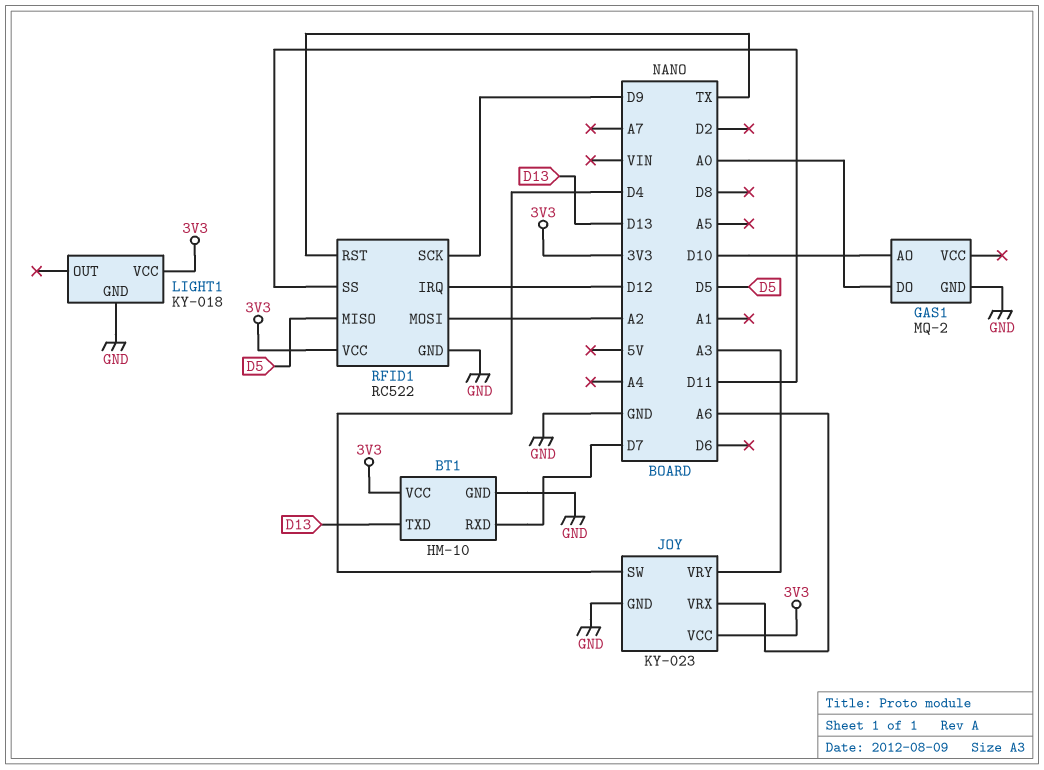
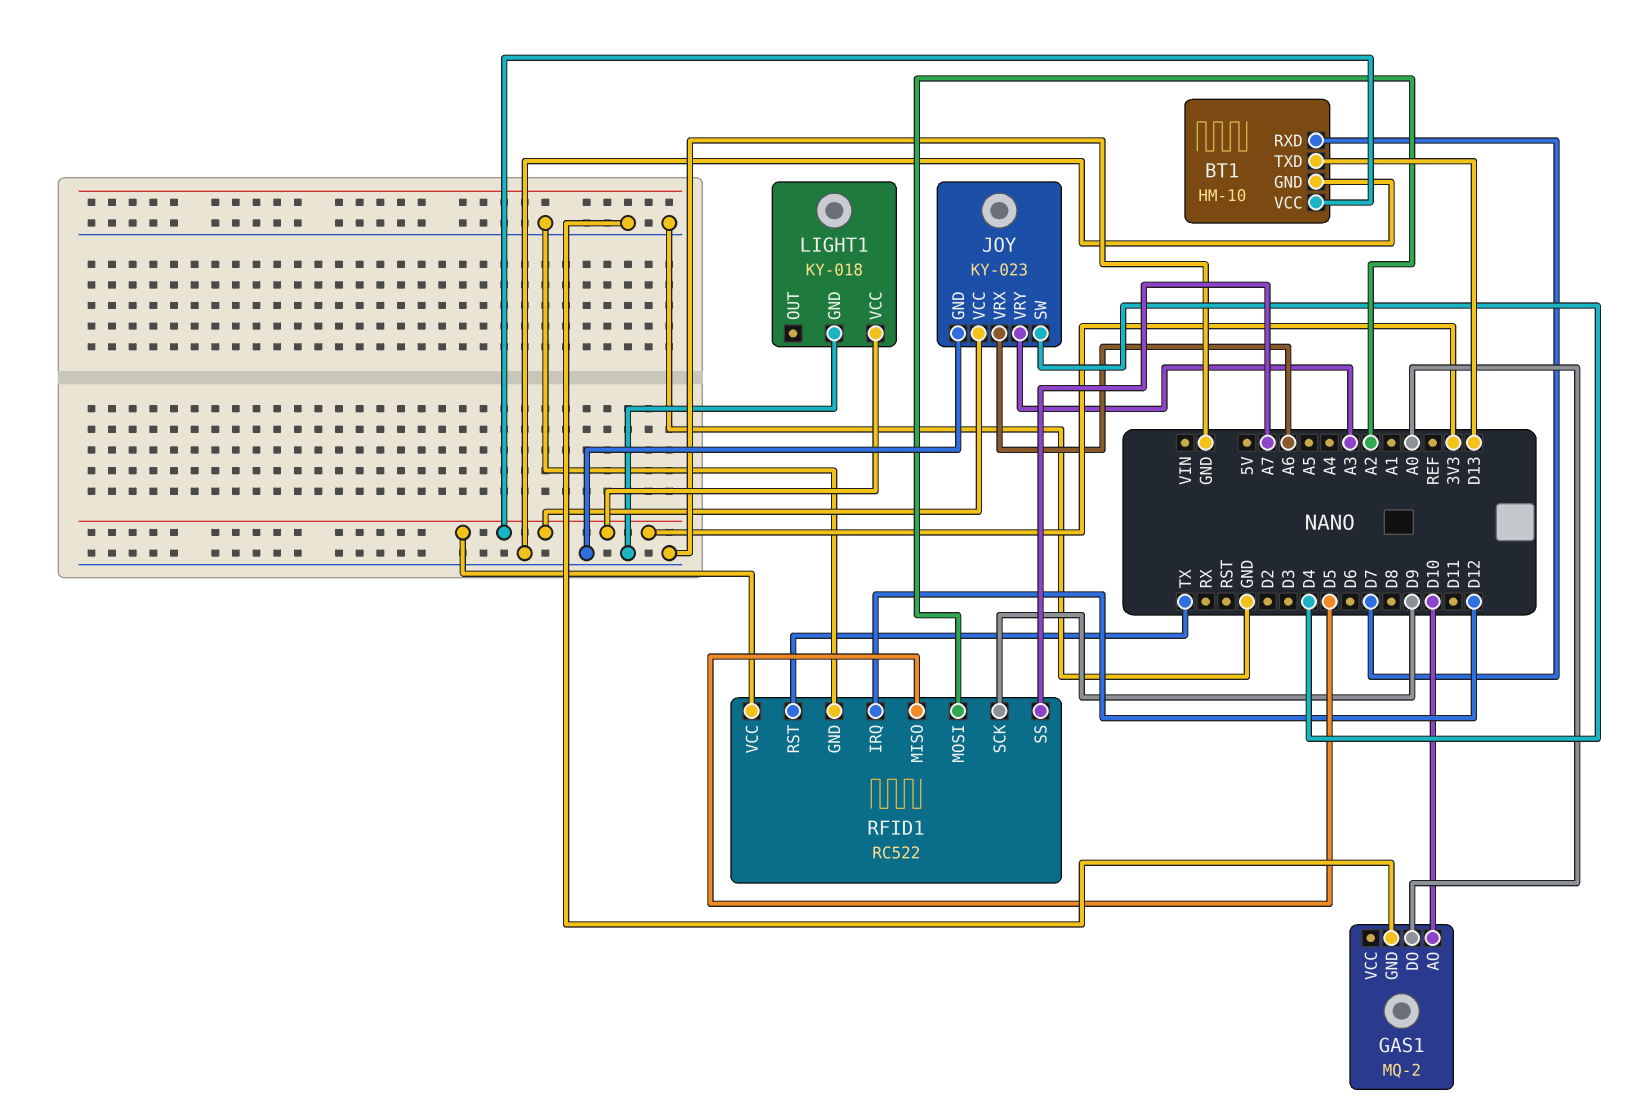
RFID1 pin SS: D11 -> A7

